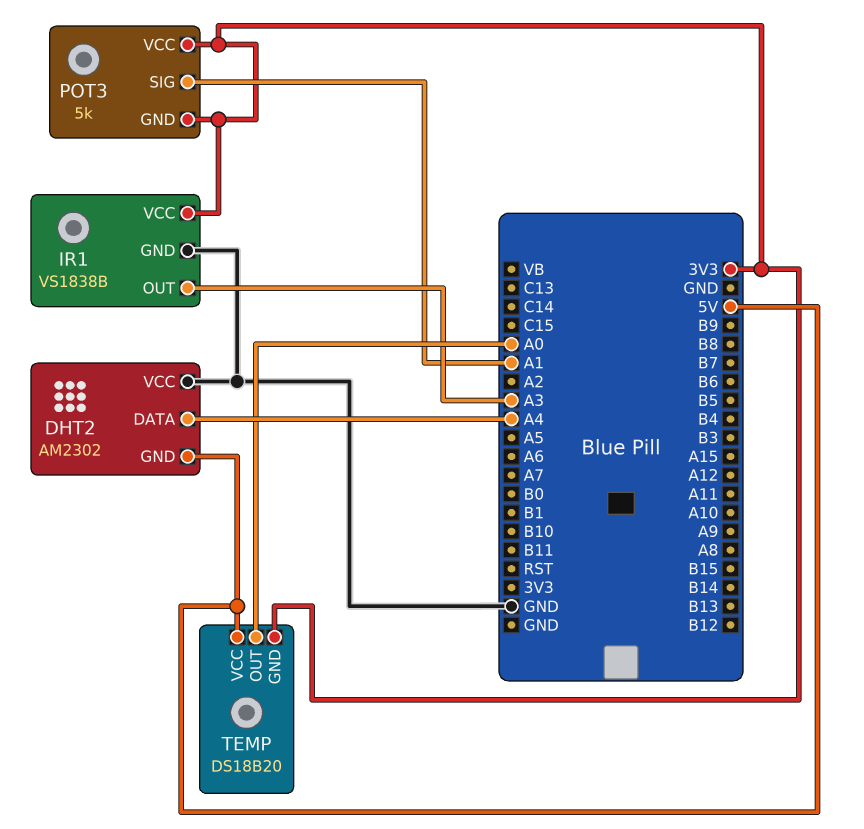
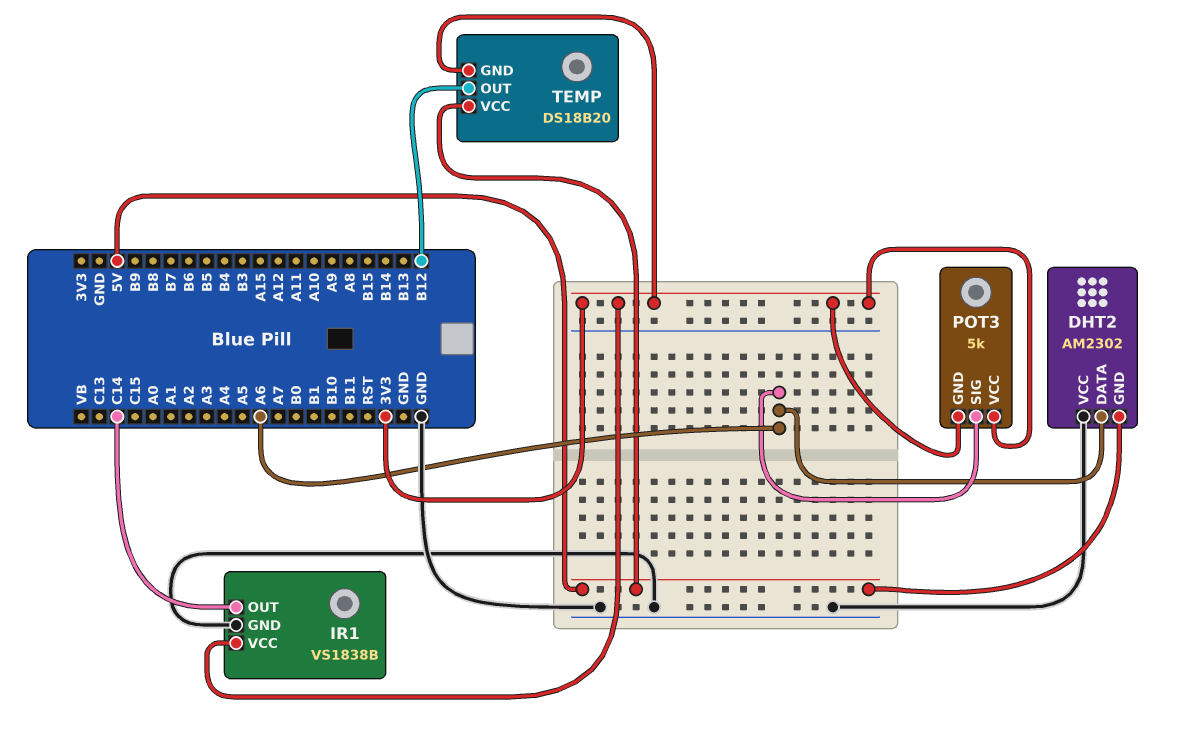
DHT2 pin DATA: A4 -> A6
IR1 pin OUT: A3 -> C14
POT3 pin SIG: A1 -> A6
TEMP pin OUT: A0 -> B12

